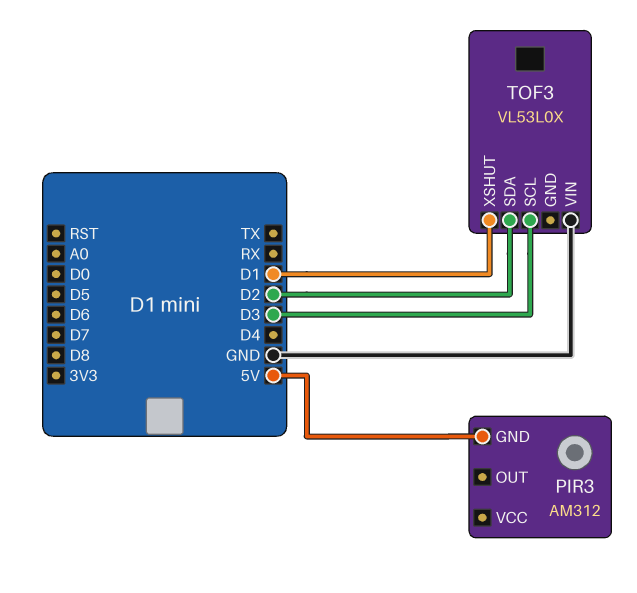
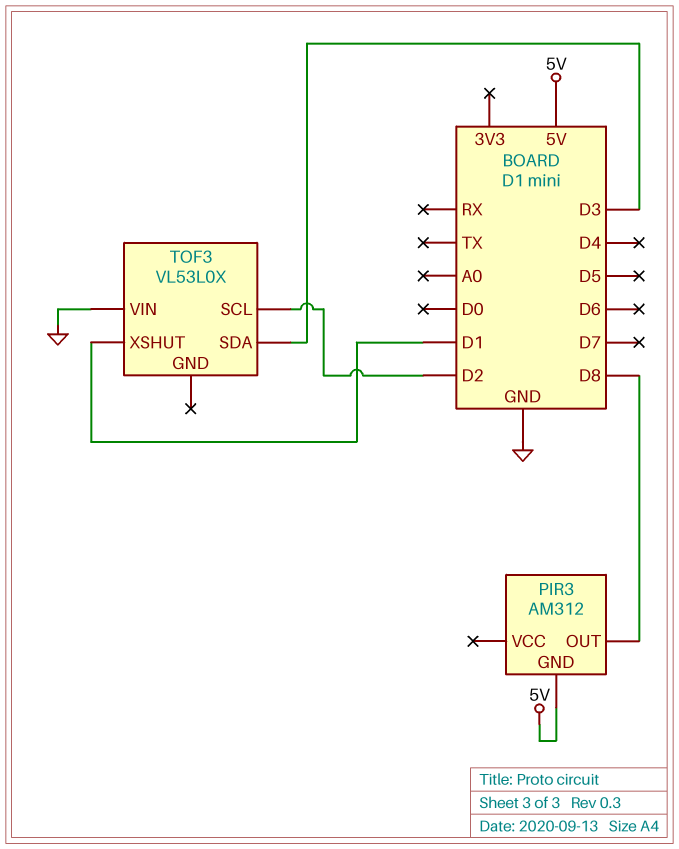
PIR3 pin OUT: none -> D8
TOF3 pin SCL: D3 -> D2
TOF3 pin SDA: D2 -> D3

